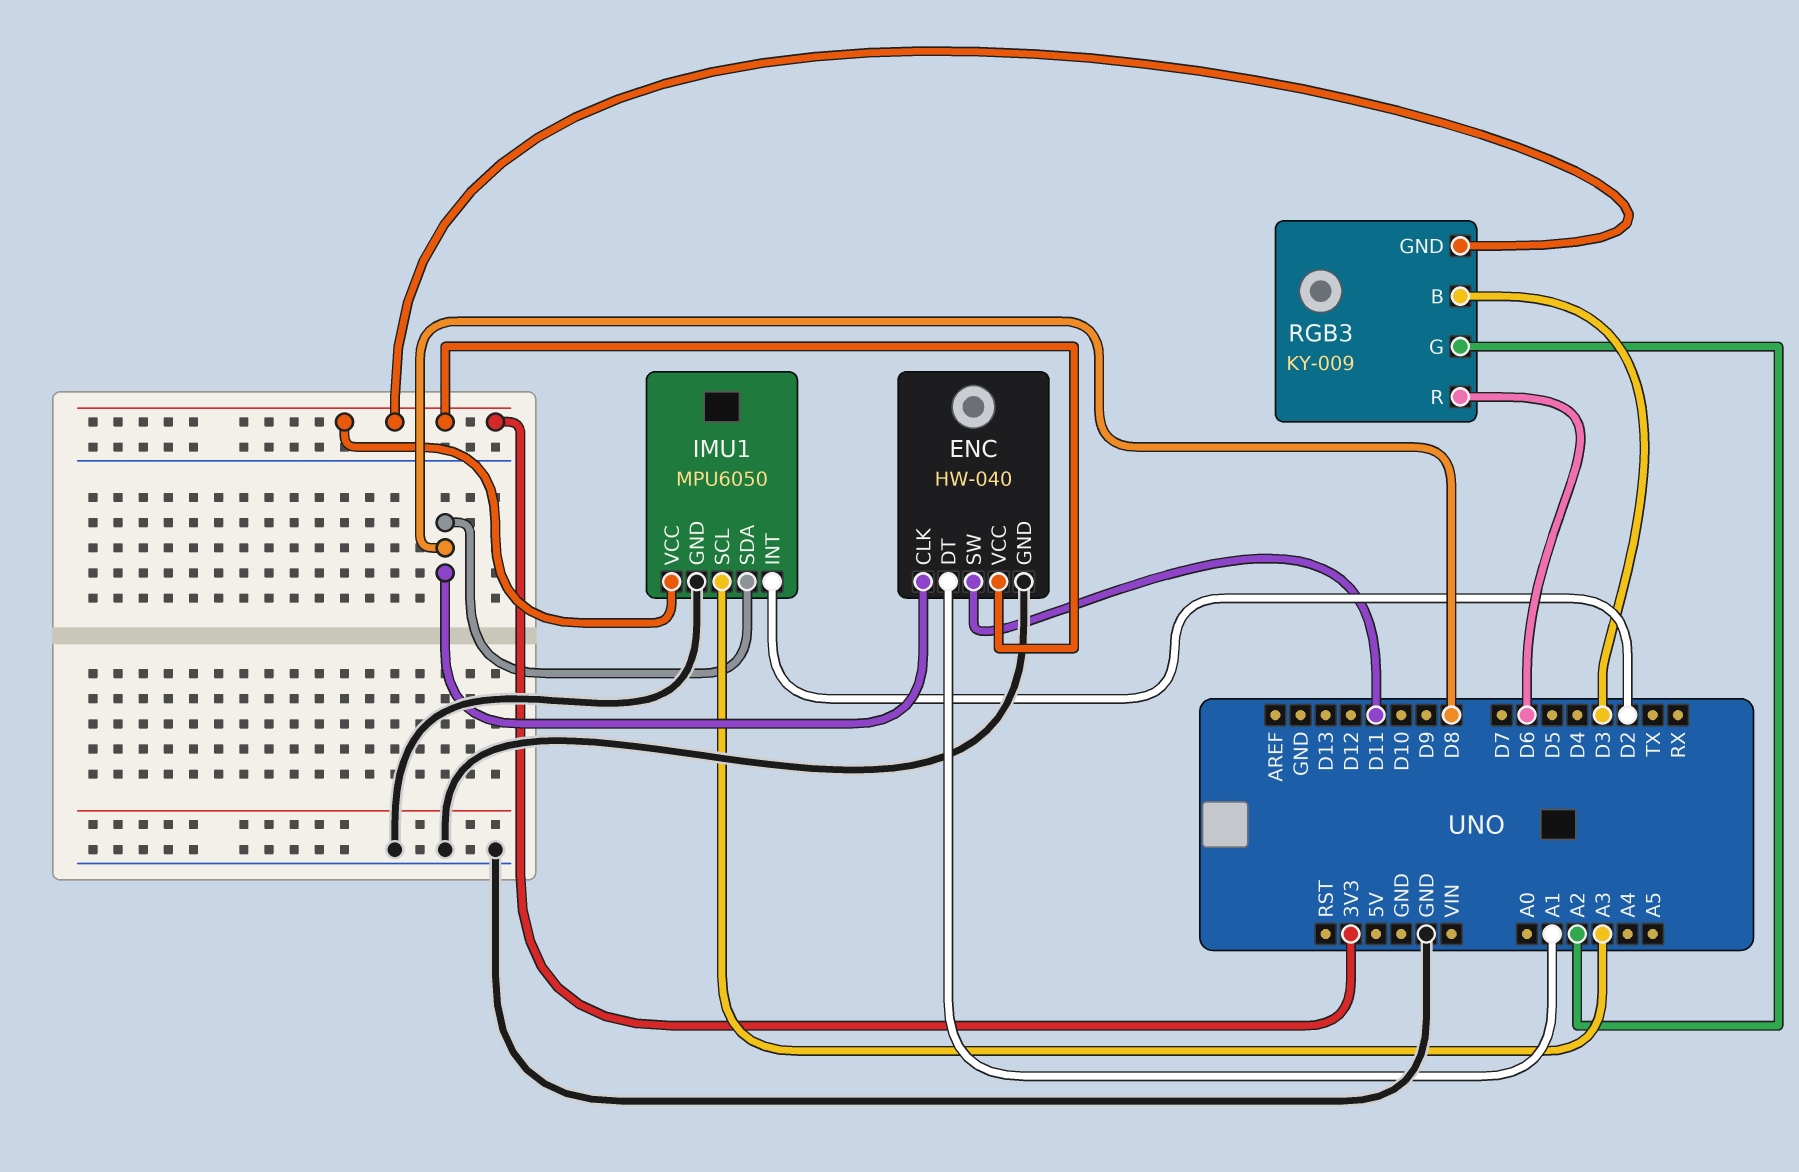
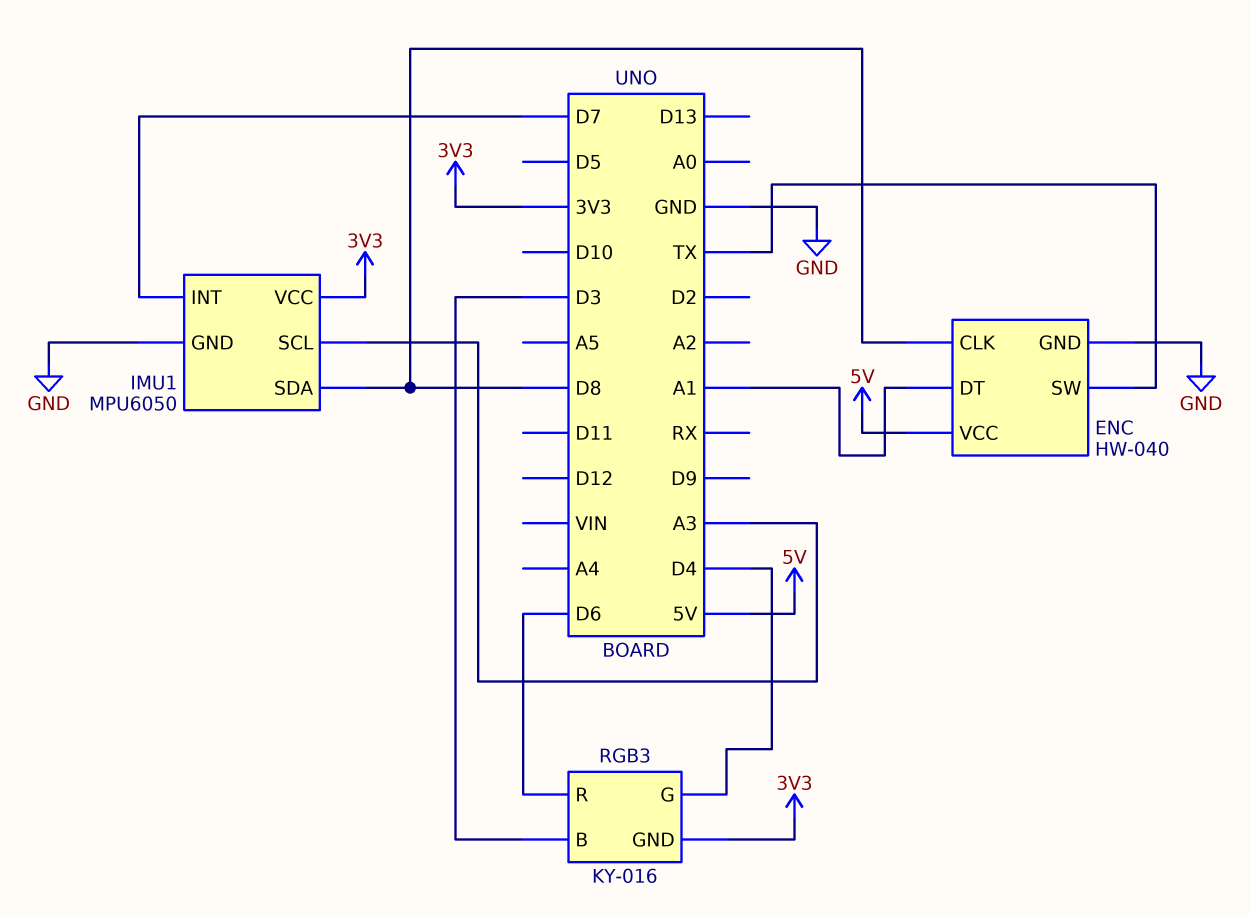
ENC pin SW: D11 -> TX
ENC pin VCC: 3V3 -> 5V
IMU1 pin INT: D2 -> D7
RGB3: KY-009 -> KY-016
RGB3 pin G: A2 -> D4

